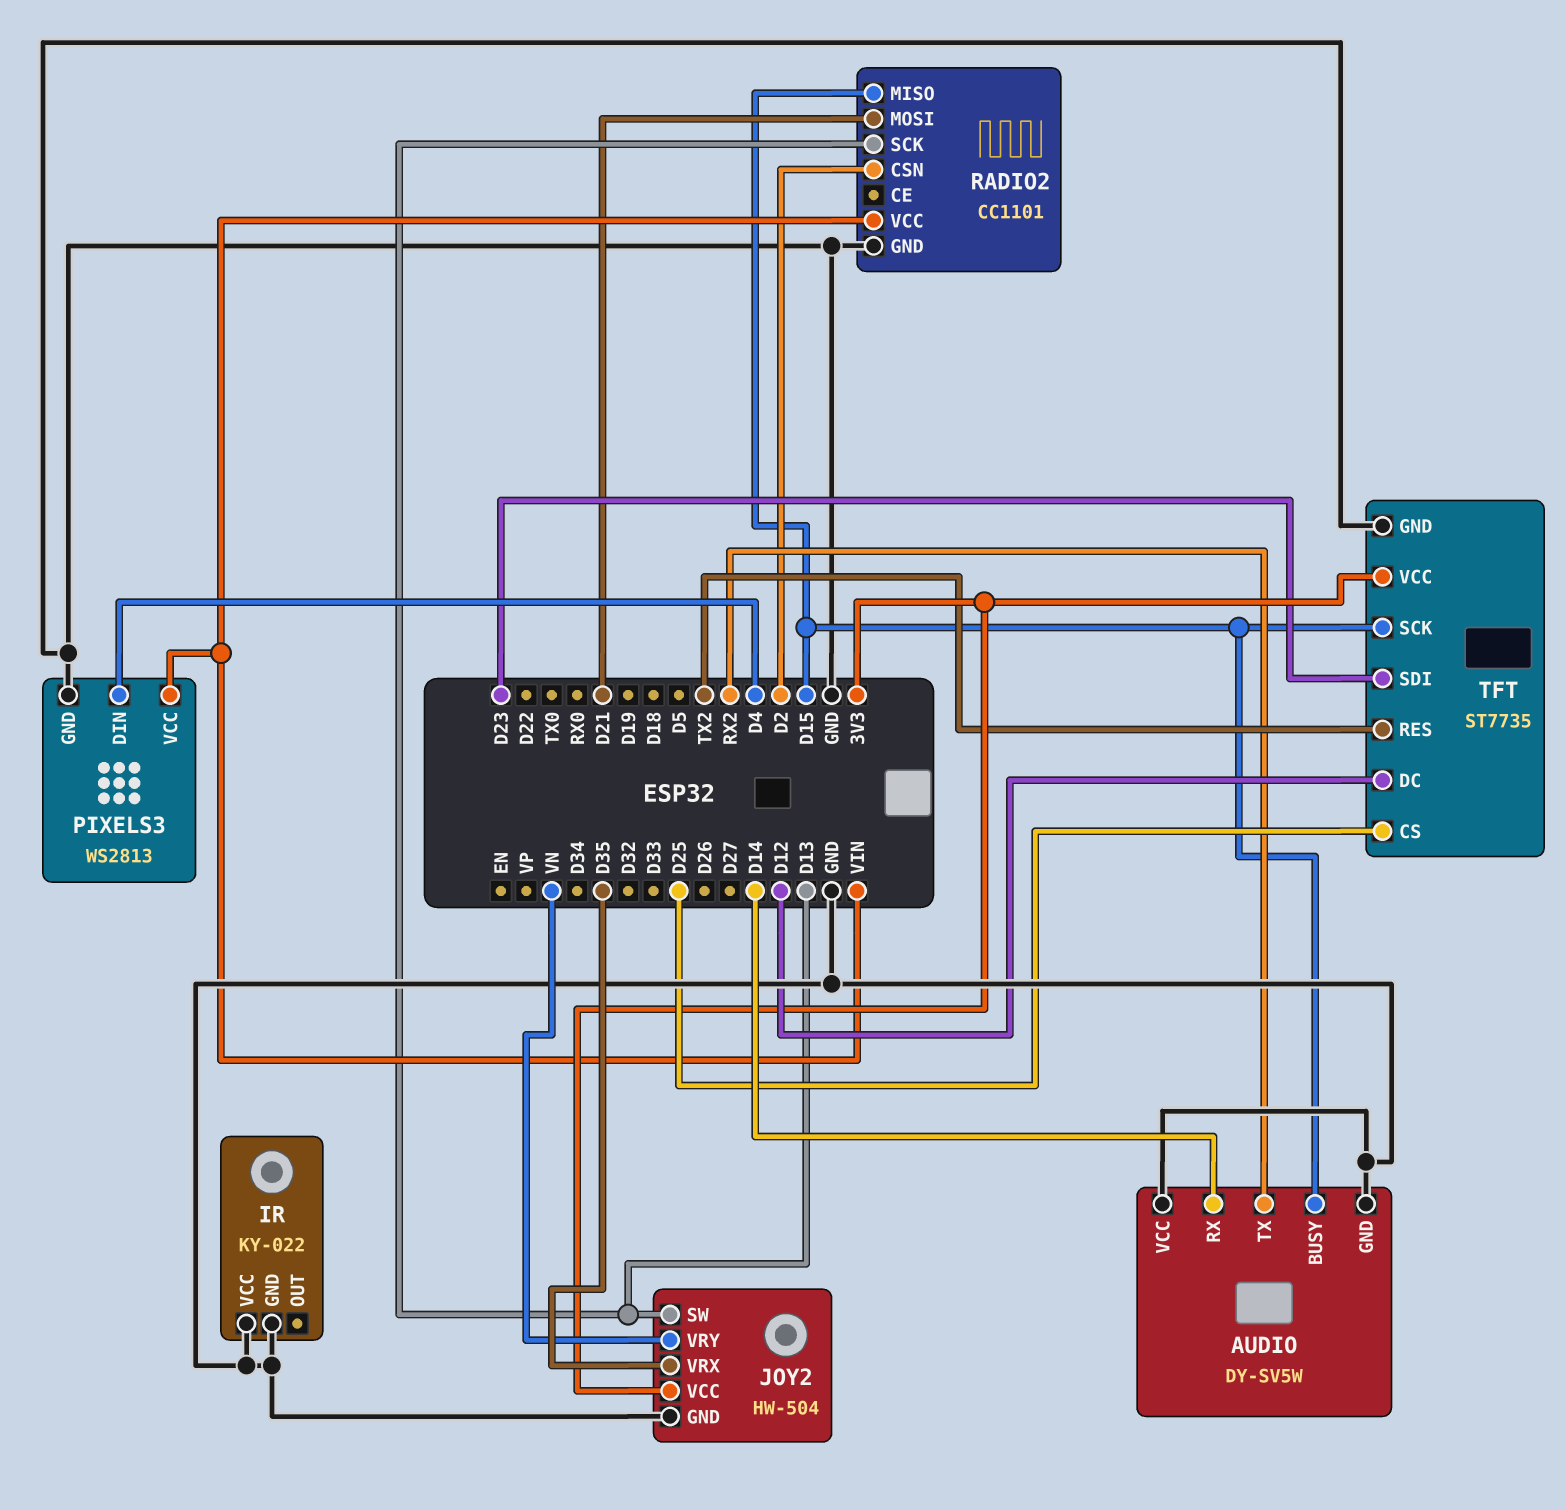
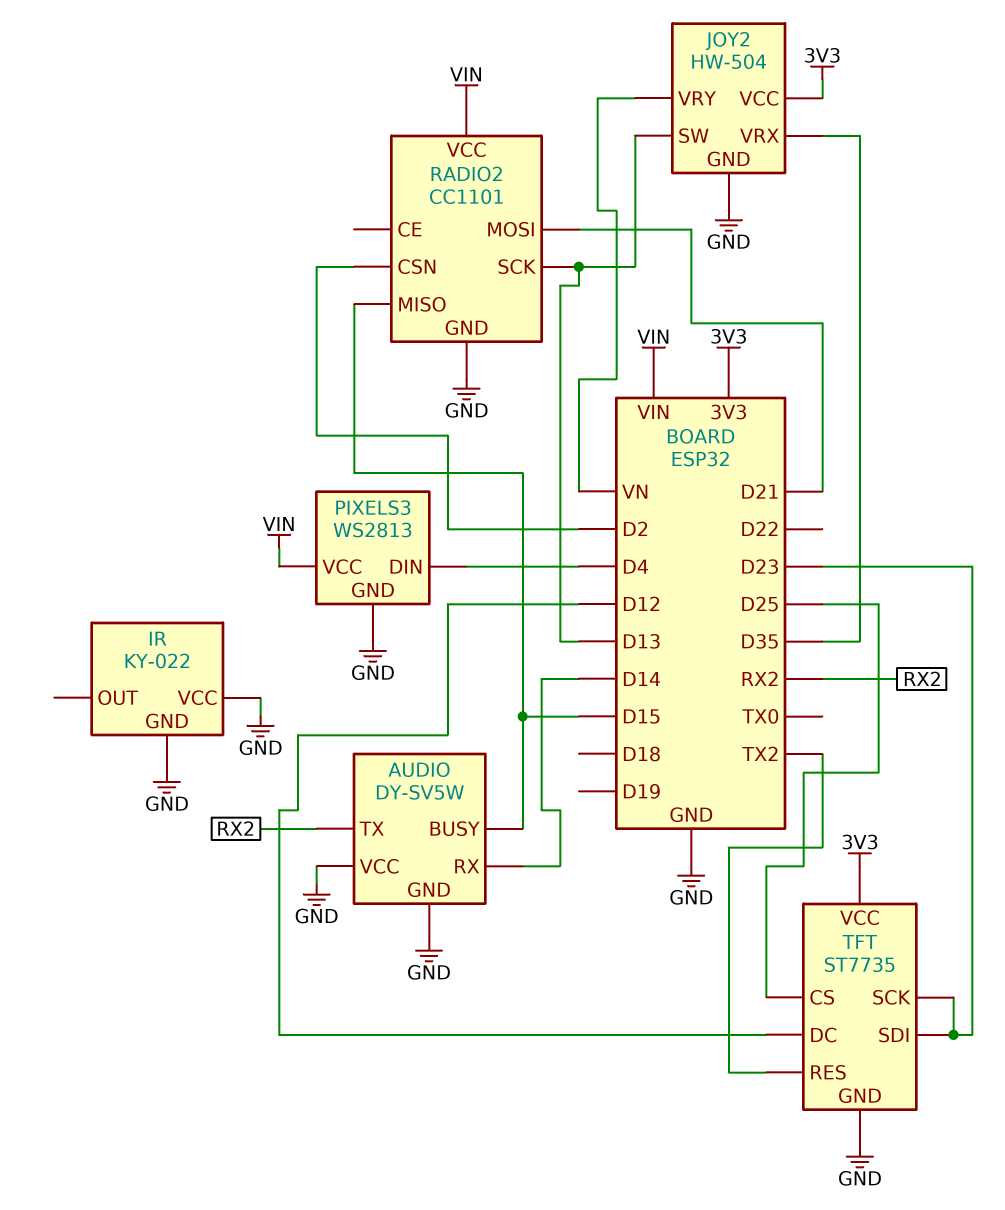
TFT pin SCK: D15 -> D23

